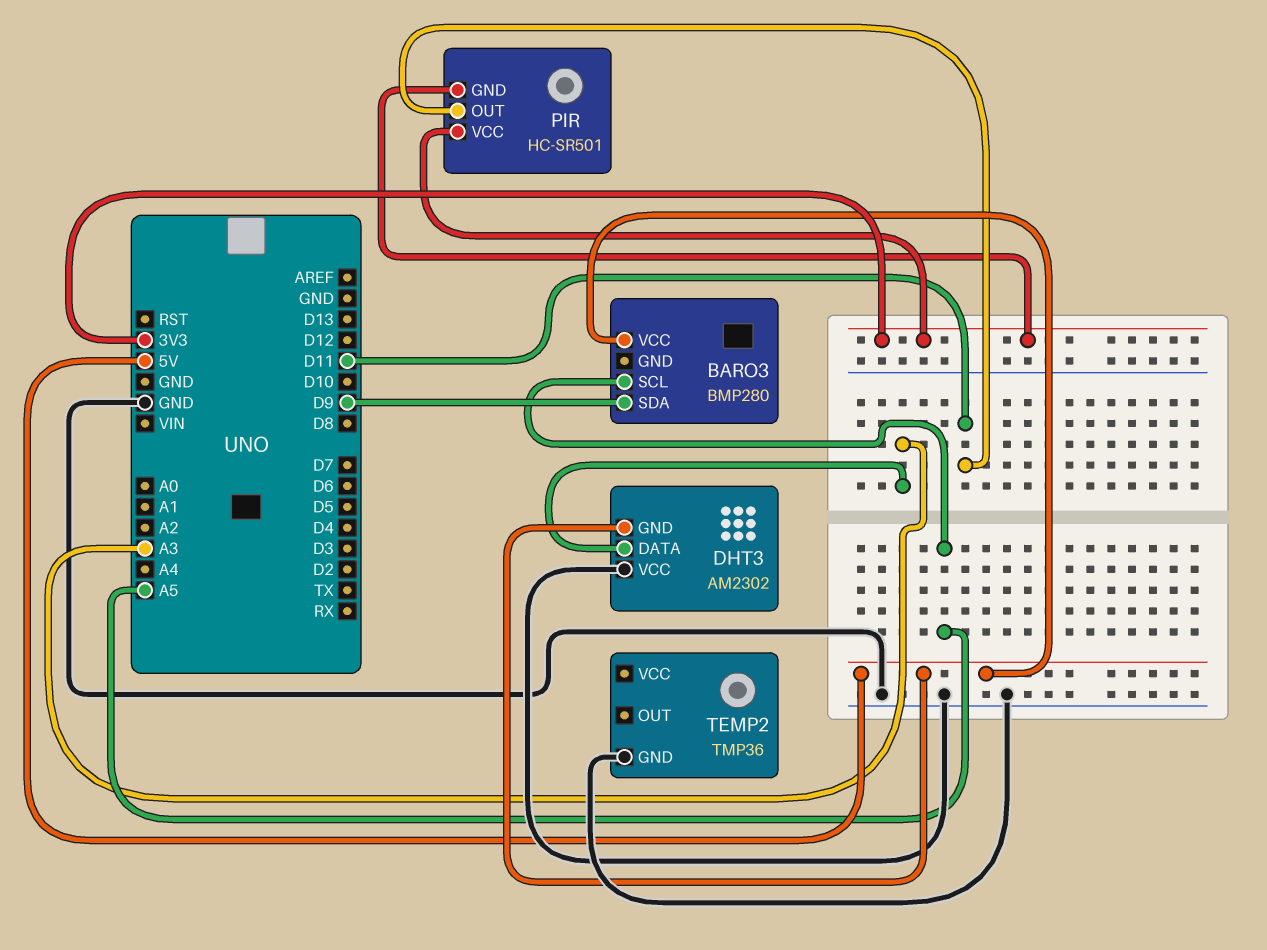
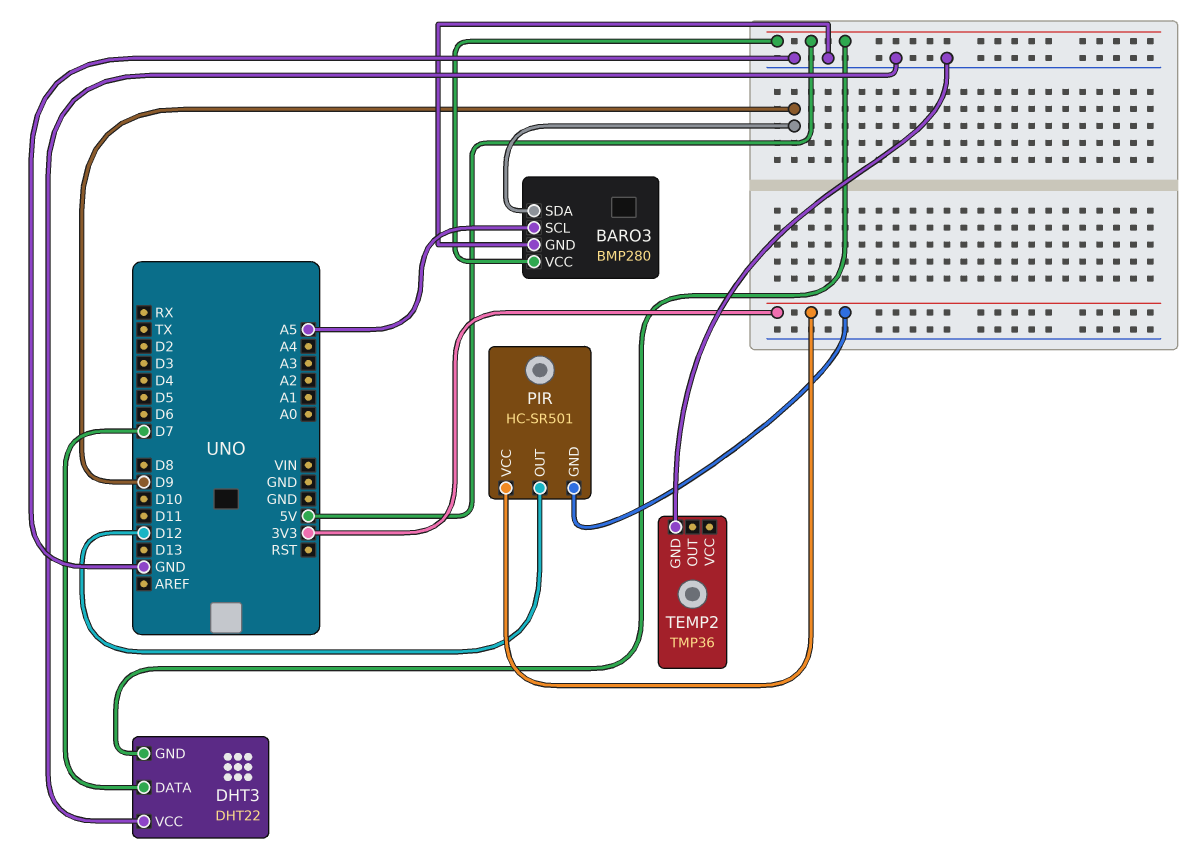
BARO3 pin GND: none -> GND
DHT3: AM2302 -> DHT22
DHT3 pin DATA: A3 -> D7
PIR pin OUT: D11 -> D12

